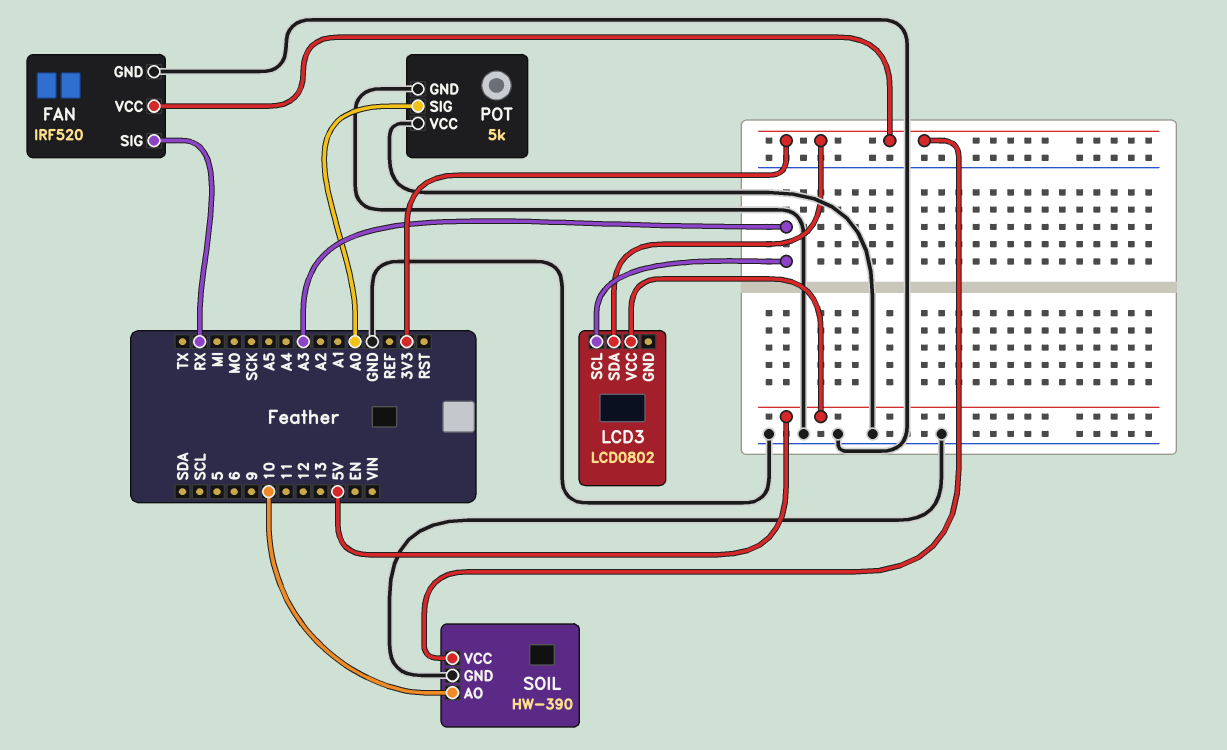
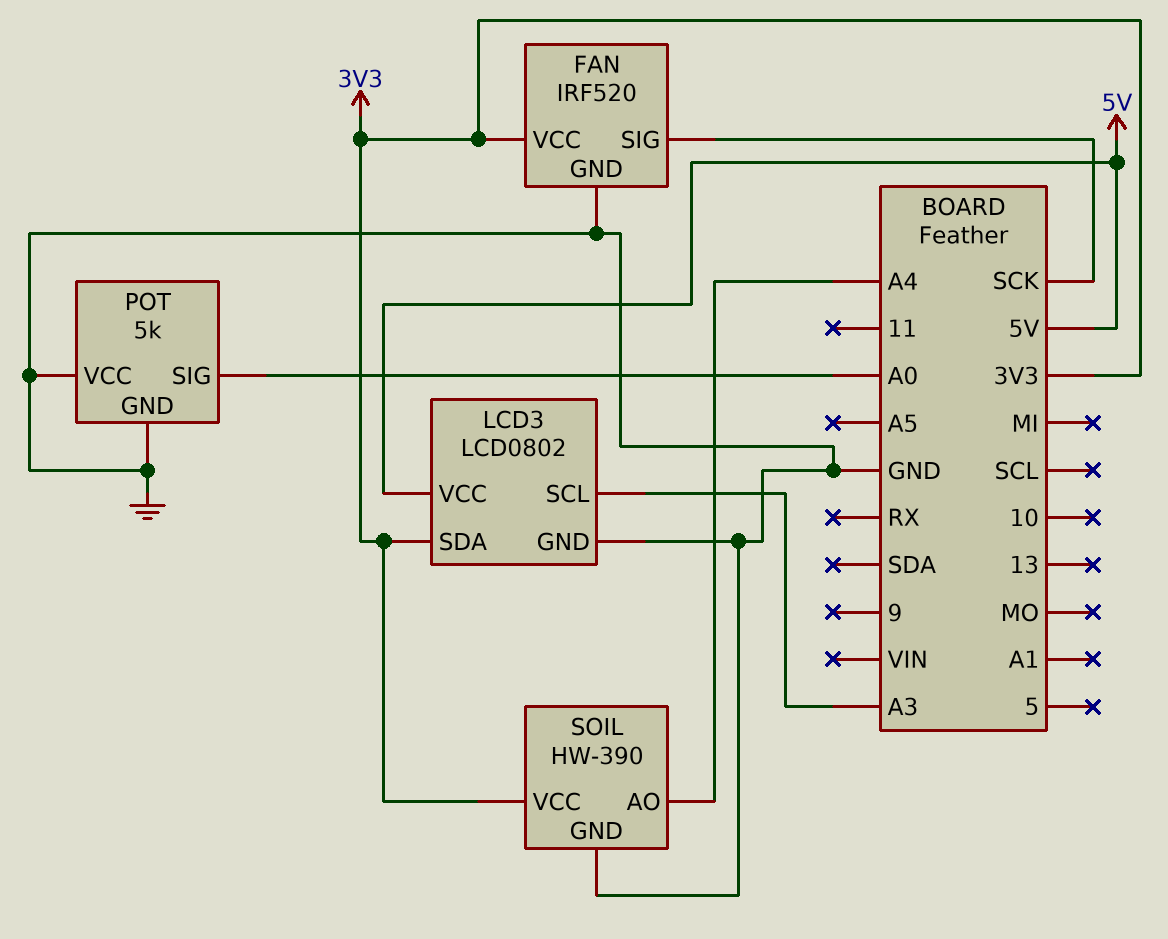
FAN pin SIG: RX -> SCK
LCD3 pin GND: none -> GND
SOIL pin AO: 10 -> A4

